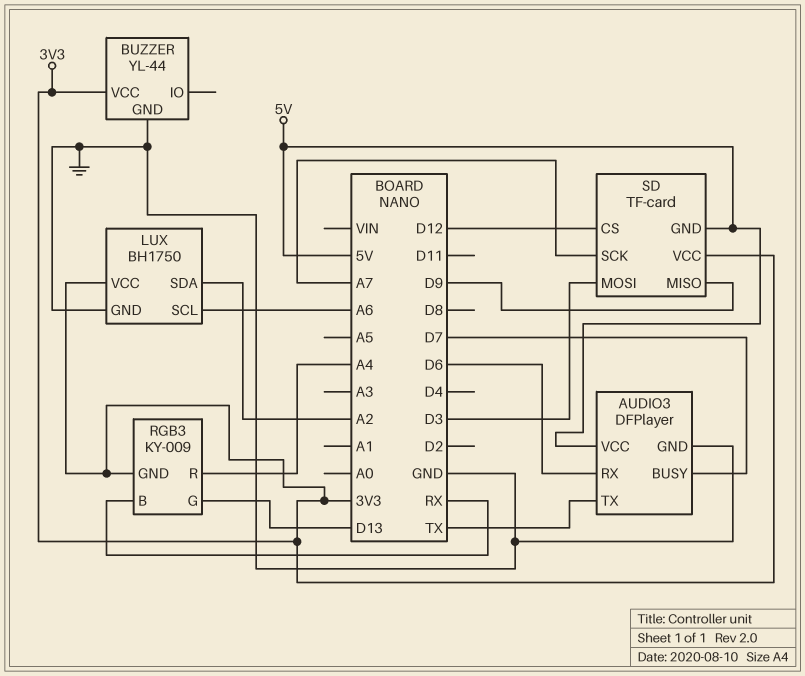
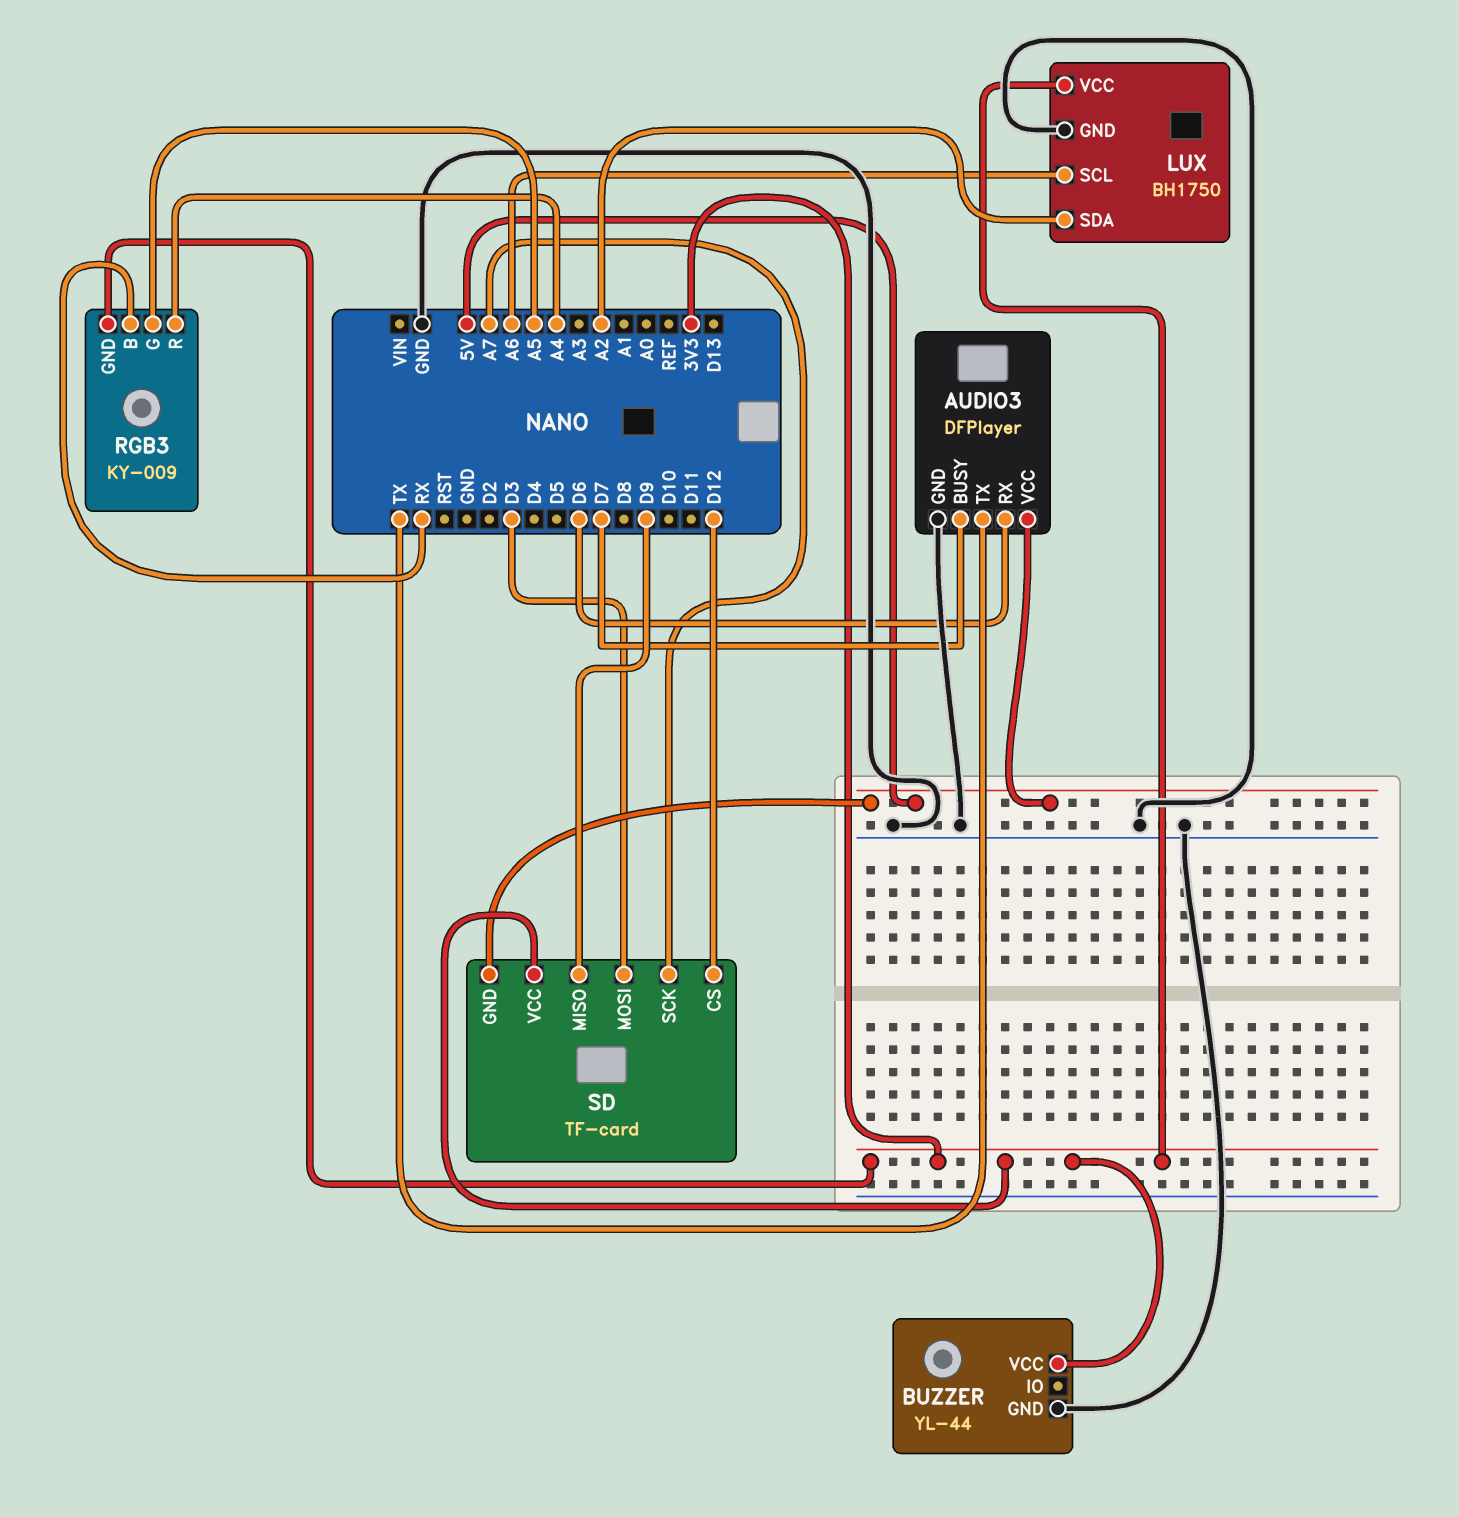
RGB3 pin G: D13 -> A5

